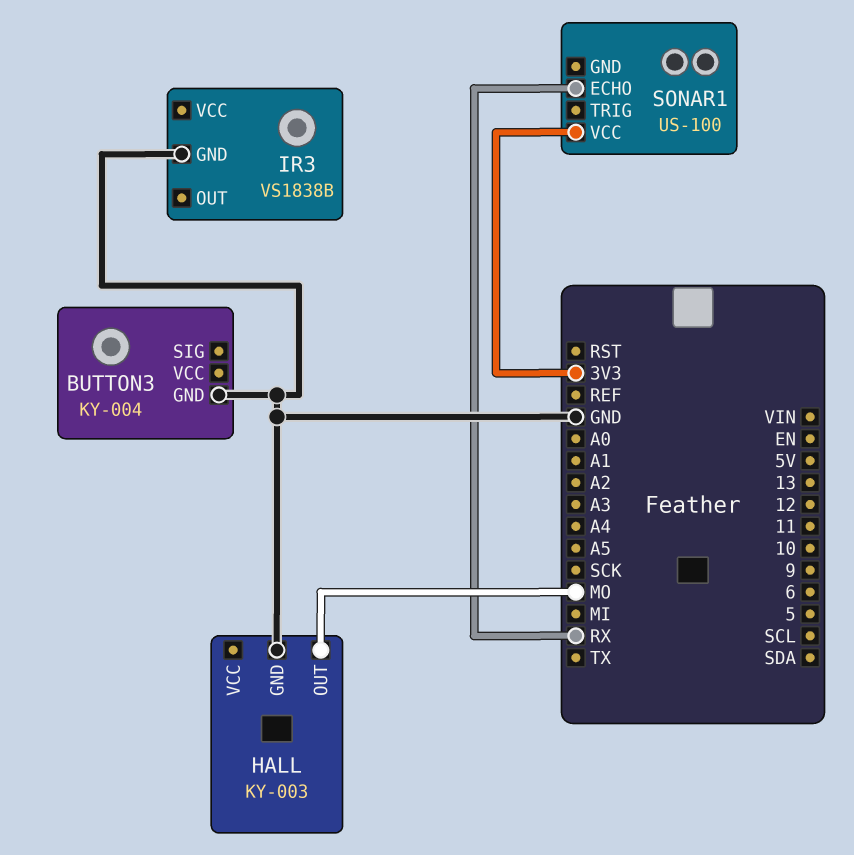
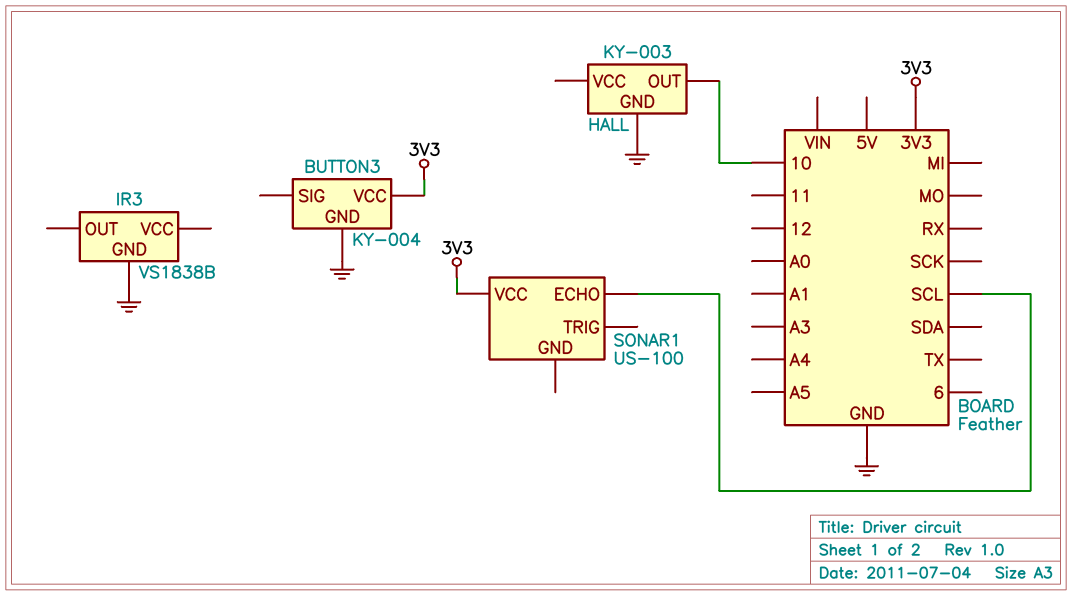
BUTTON3 pin VCC: none -> 3V3
HALL pin OUT: MO -> 10
SONAR1 pin ECHO: RX -> SCL

